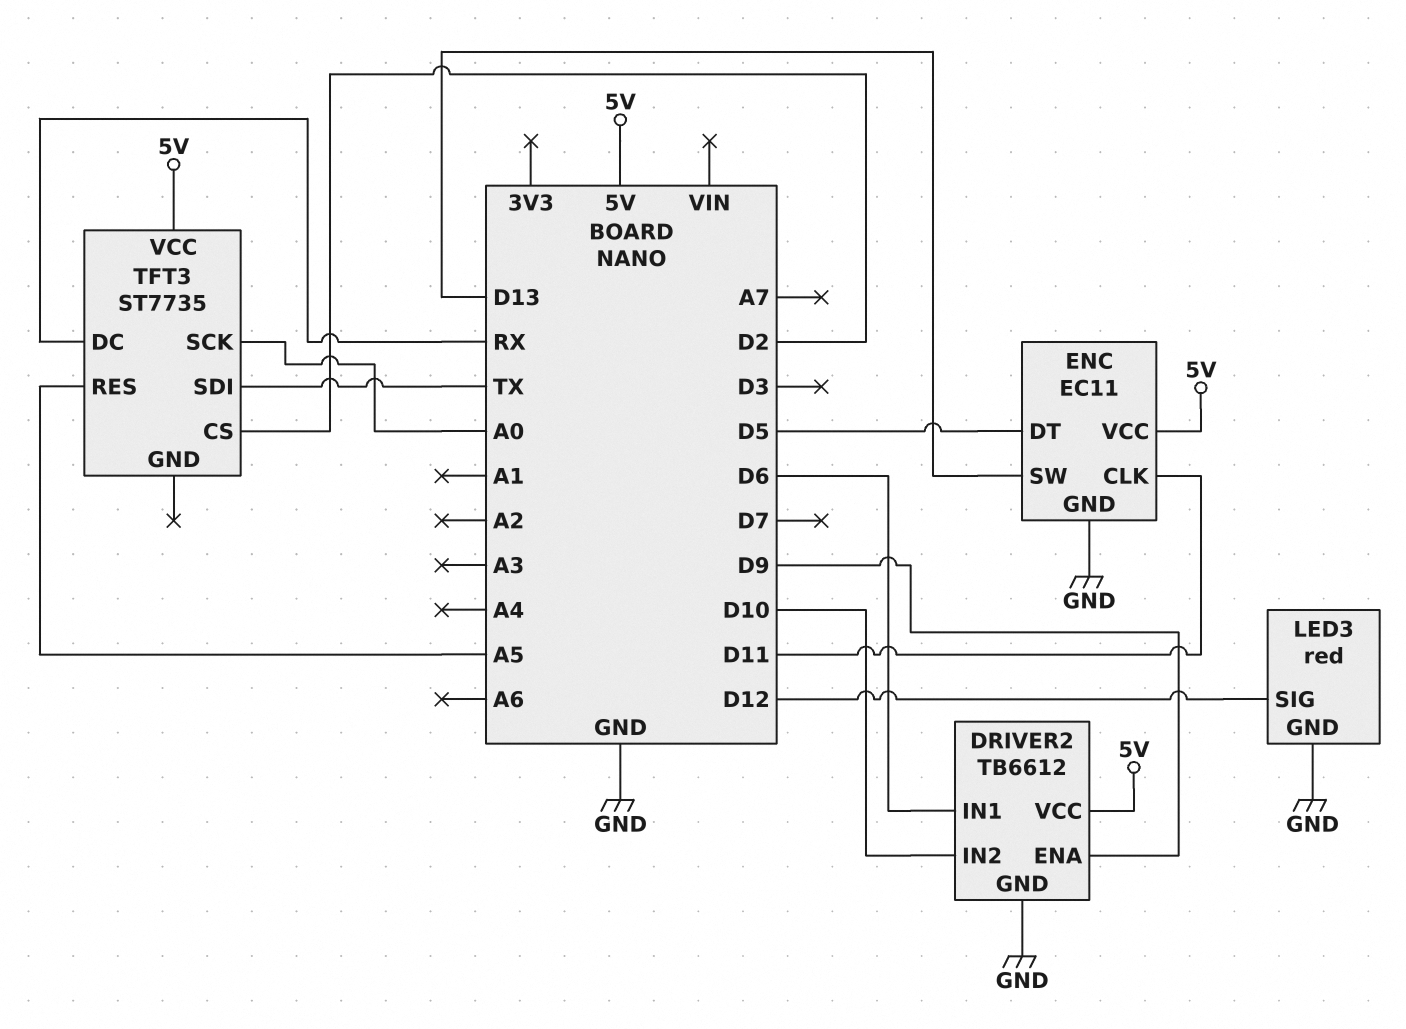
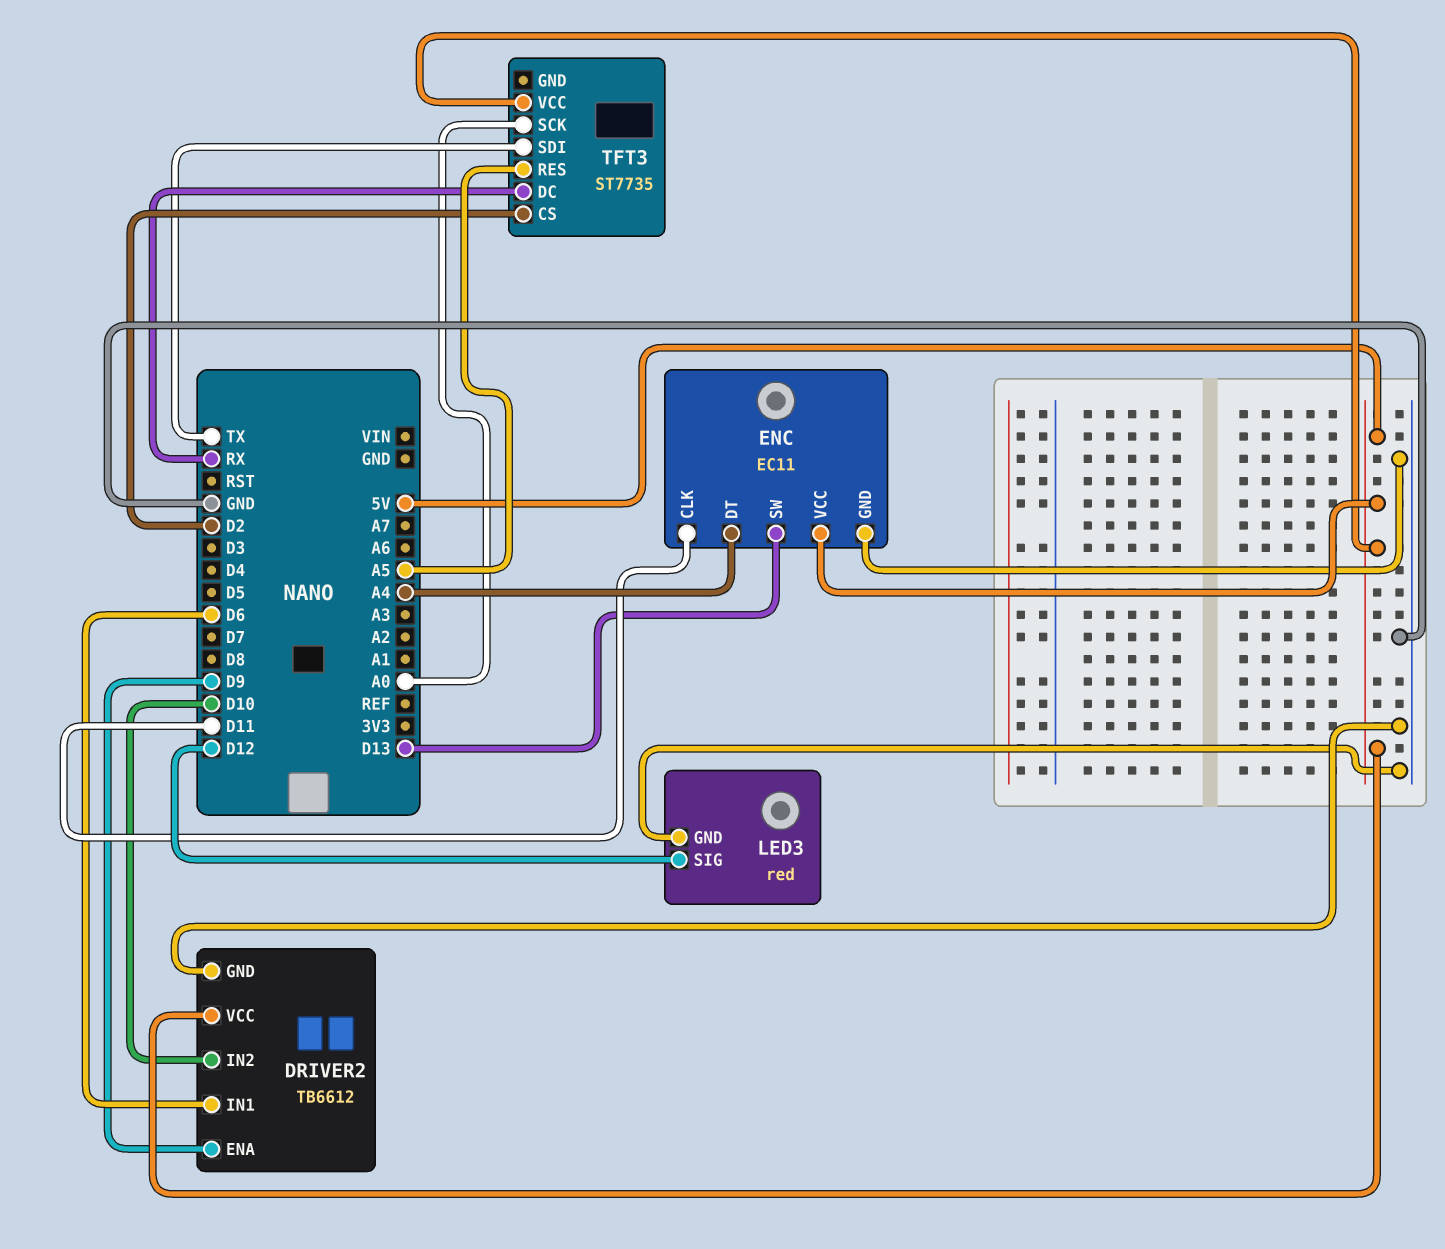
ENC pin DT: D5 -> A4

